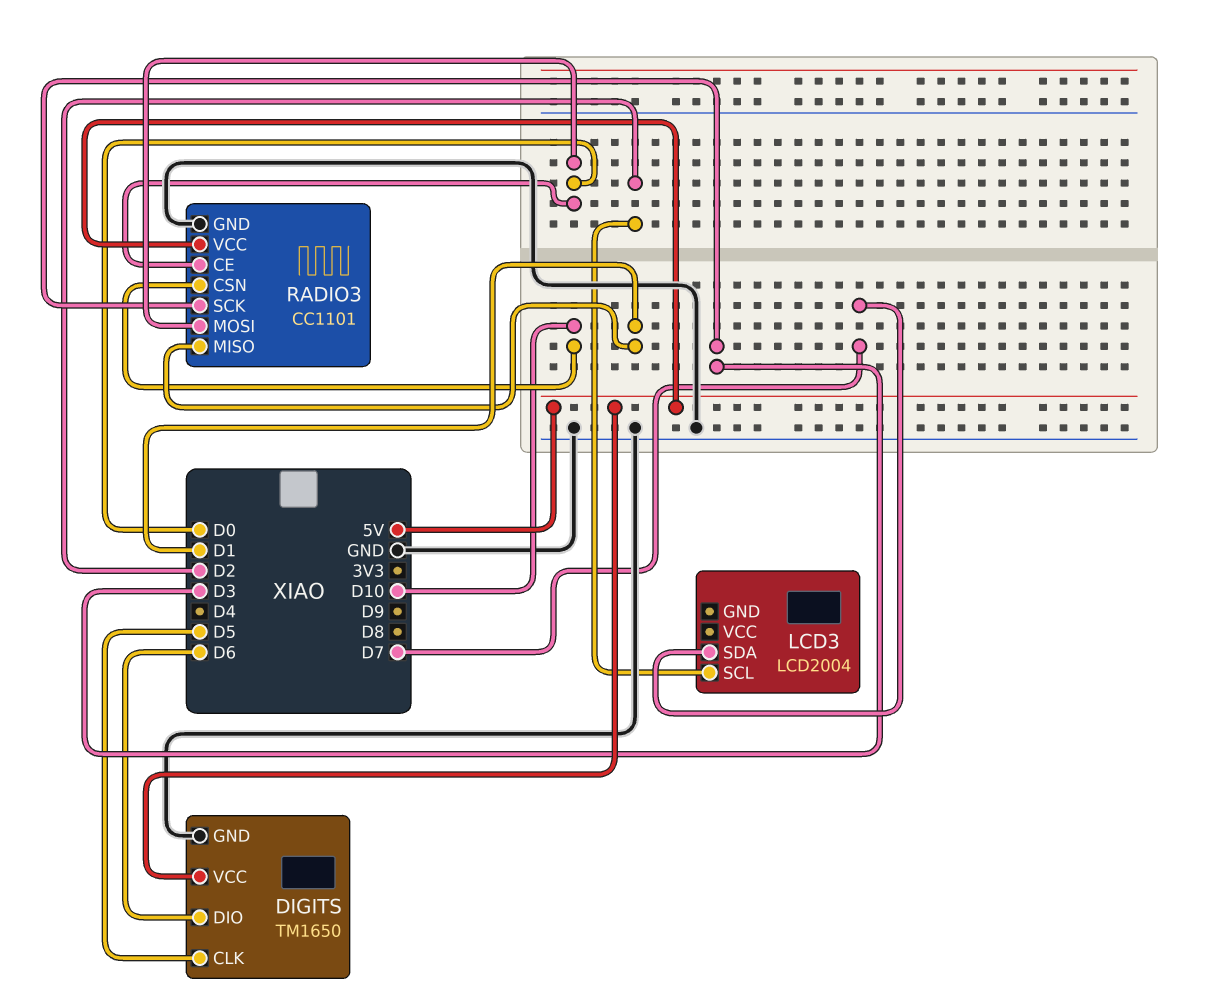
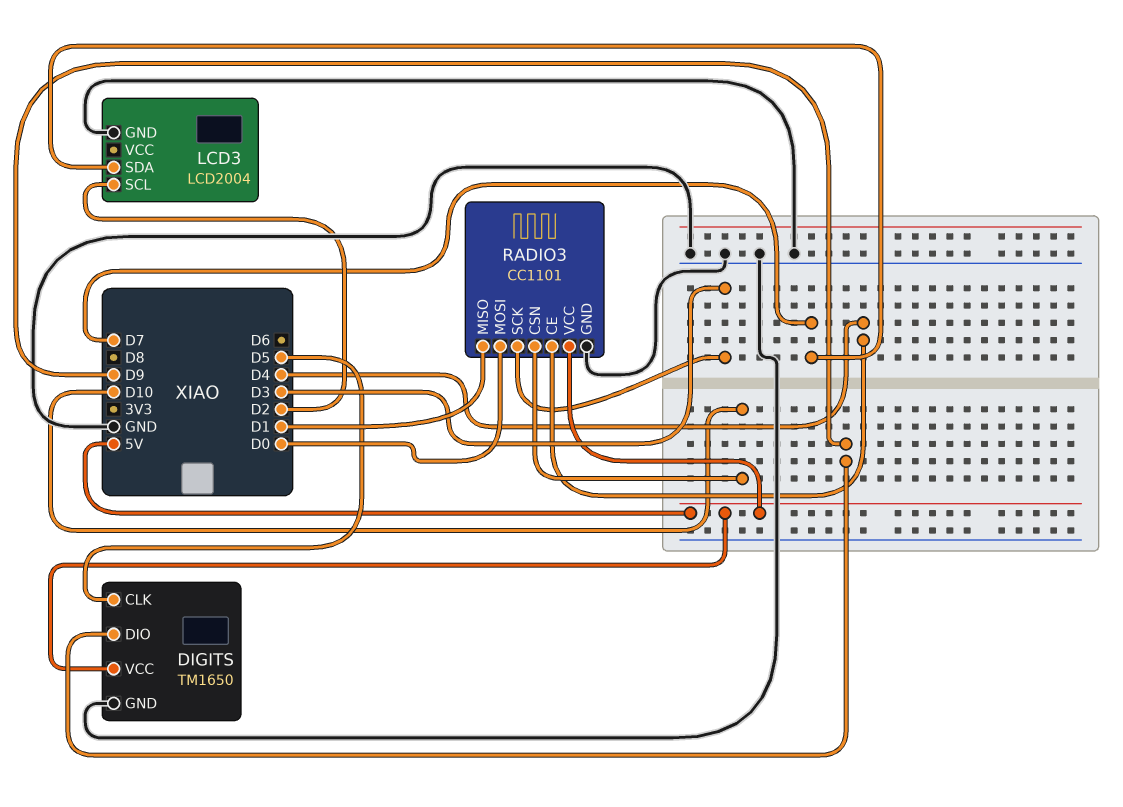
DIGITS pin DIO: D6 -> D9
LCD3 pin GND: none -> GND
RADIO3 pin CE: D0 -> D4

